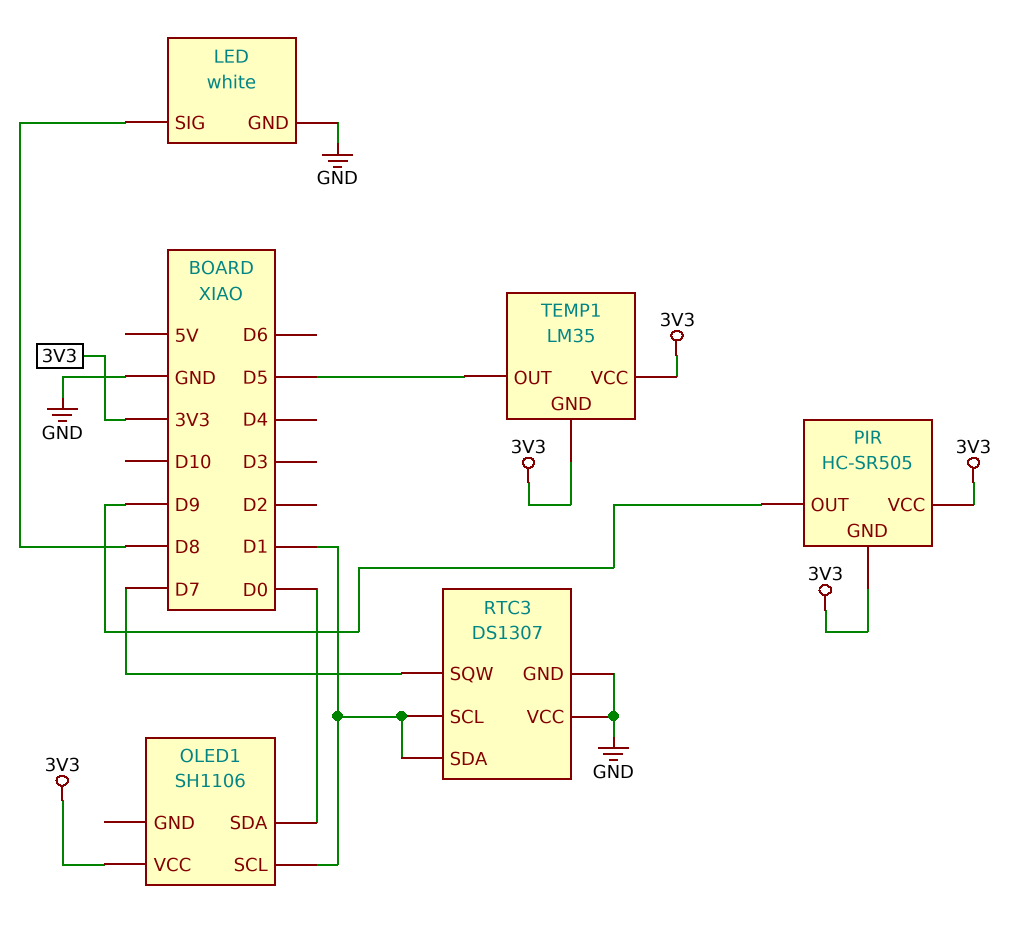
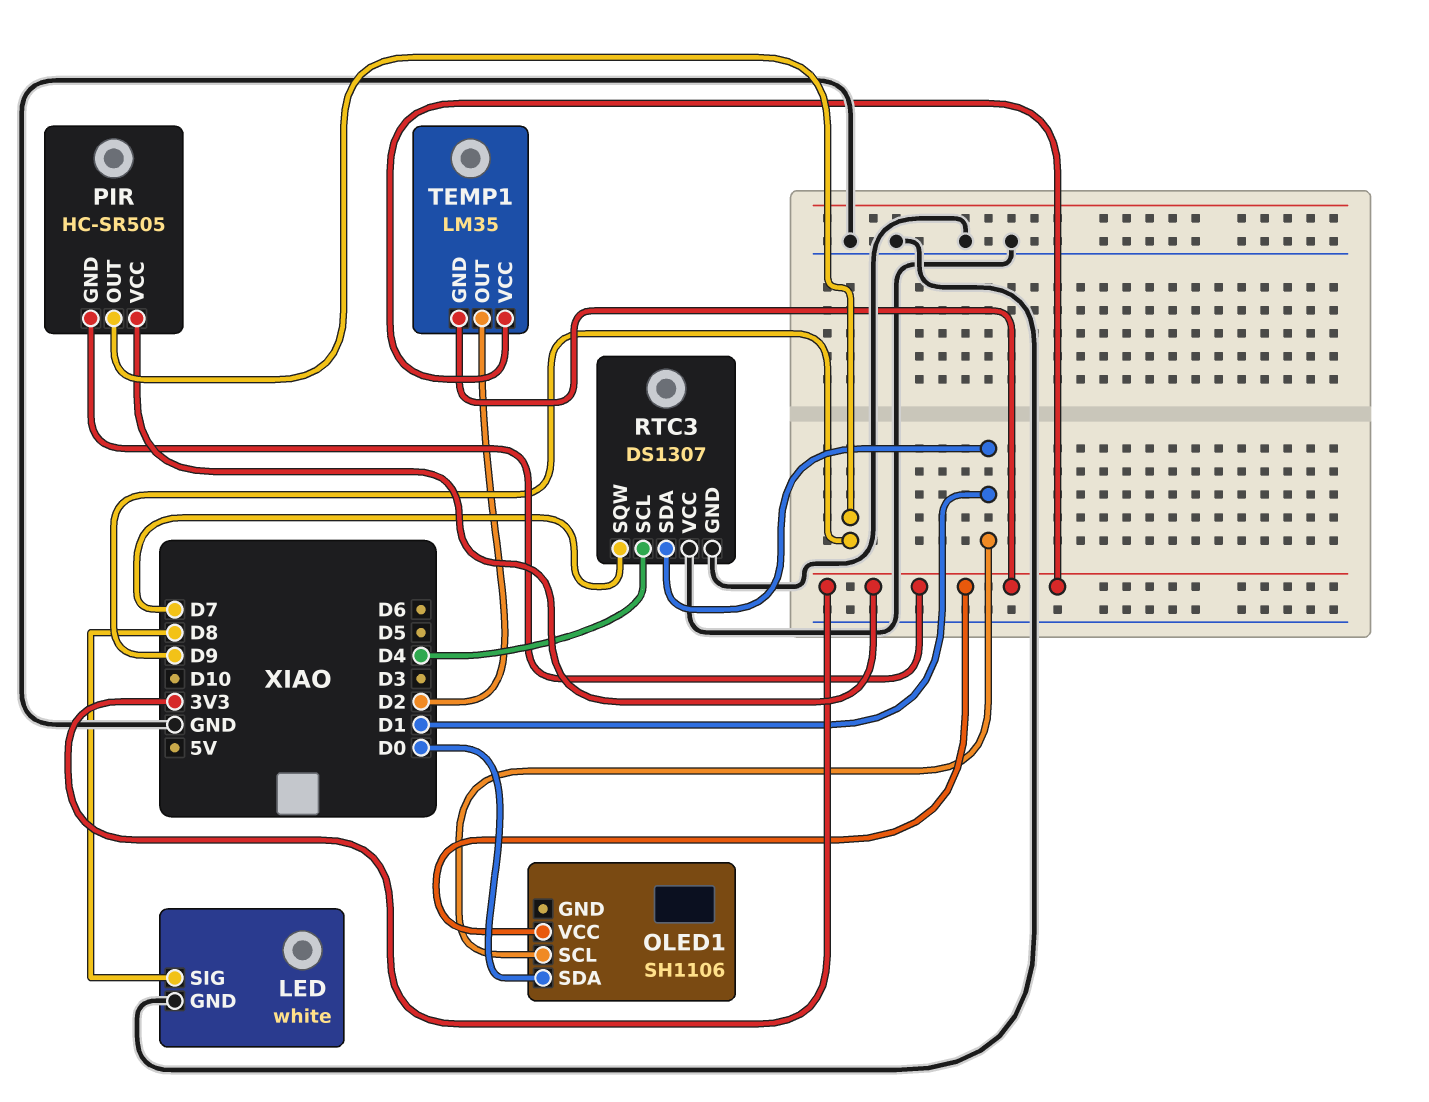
RTC3 pin SCL: D1 -> D4
TEMP1 pin OUT: D5 -> D2

